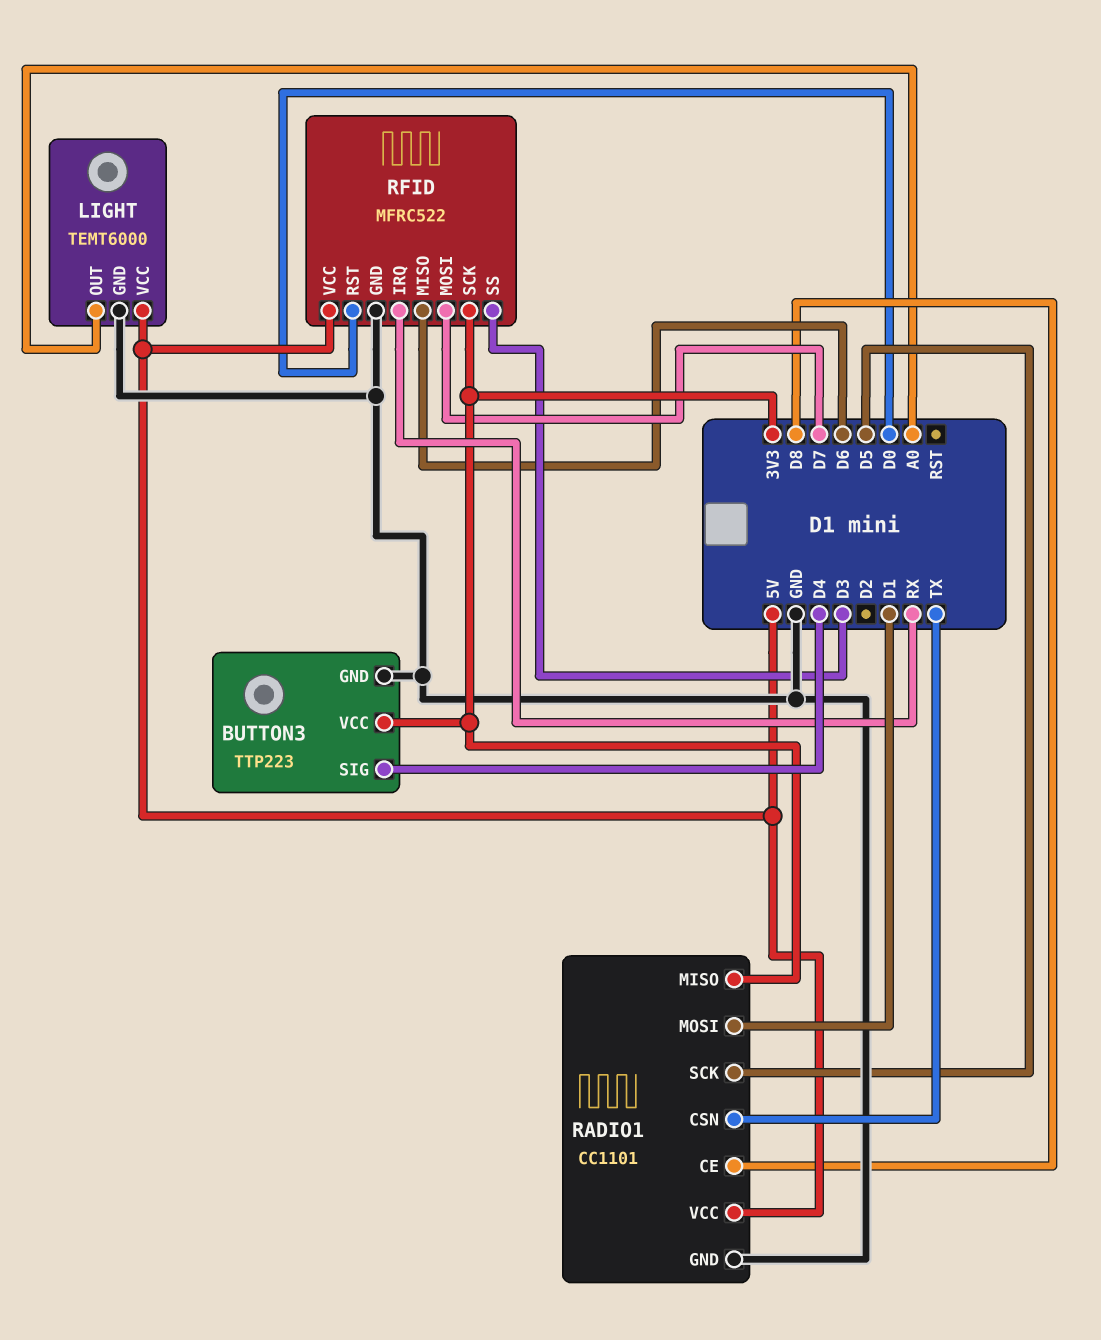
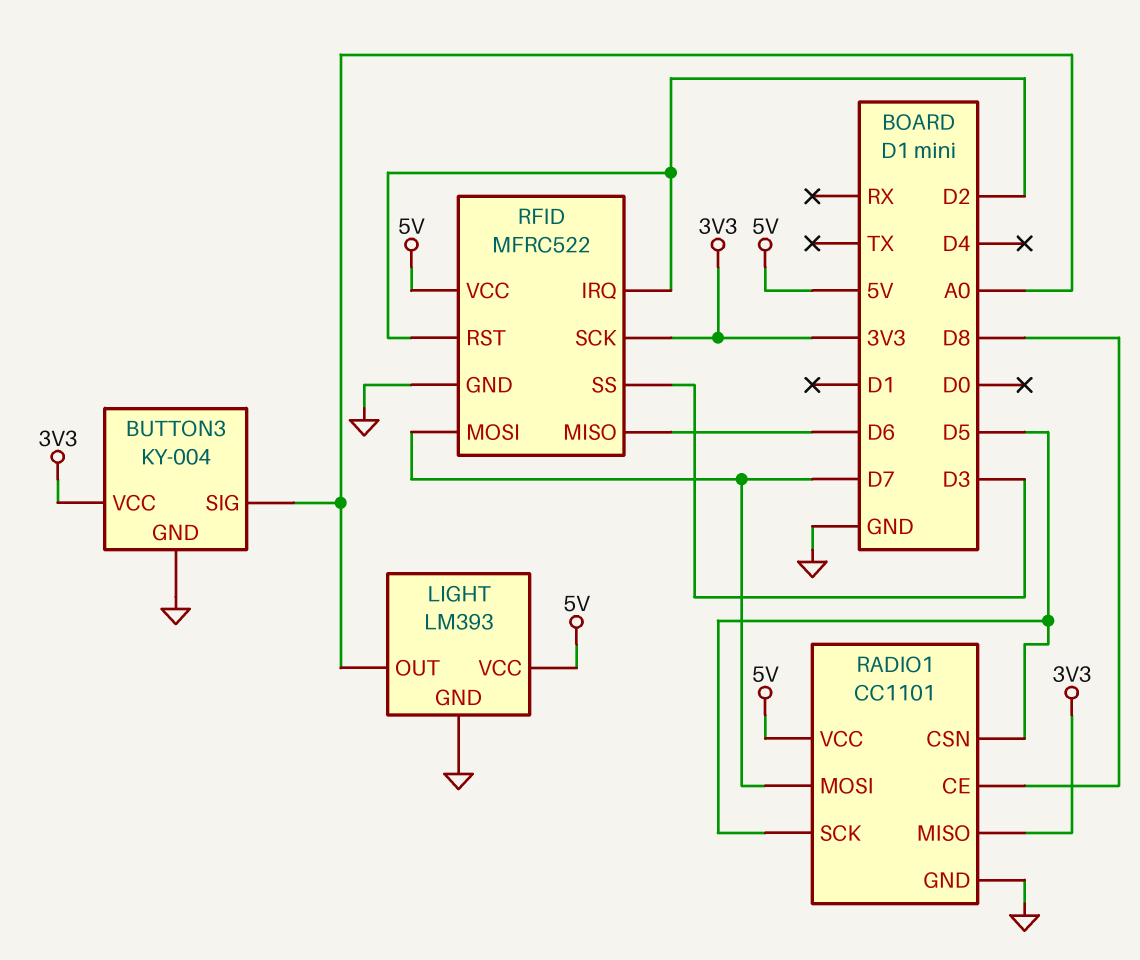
BUTTON3: TTP223 -> KY-004
BUTTON3 pin SIG: D4 -> A0
LIGHT: TEMT6000 -> LM393
RADIO1 pin CSN: TX -> D5
RADIO1 pin MOSI: D1 -> D7
RFID pin IRQ: RX -> D2
RFID pin RST: D0 -> D2

